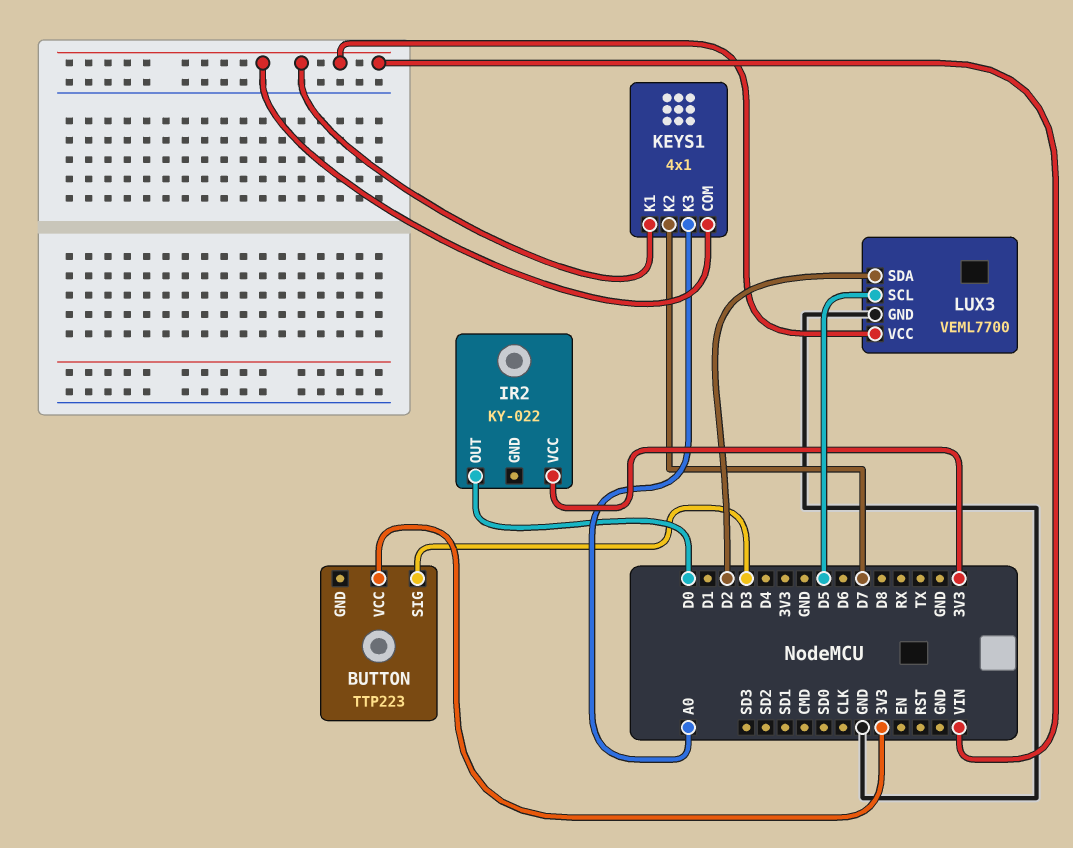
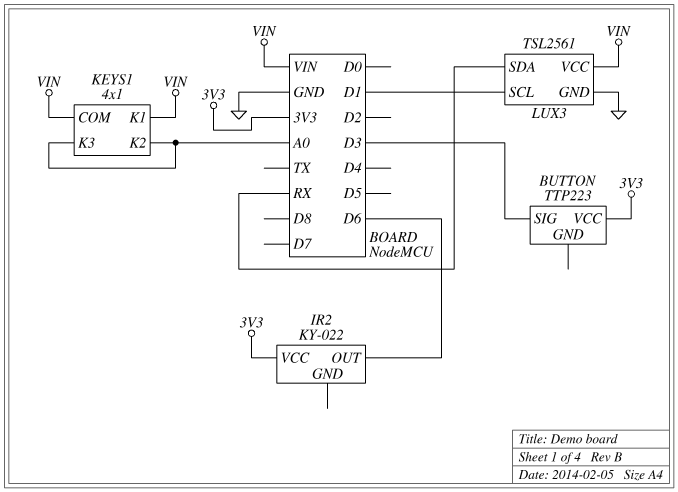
IR2 pin OUT: D0 -> D6
KEYS1 pin K2: D7 -> A0
LUX3: VEML7700 -> TSL2561
LUX3 pin SCL: D5 -> D1
LUX3 pin SDA: D2 -> RX

